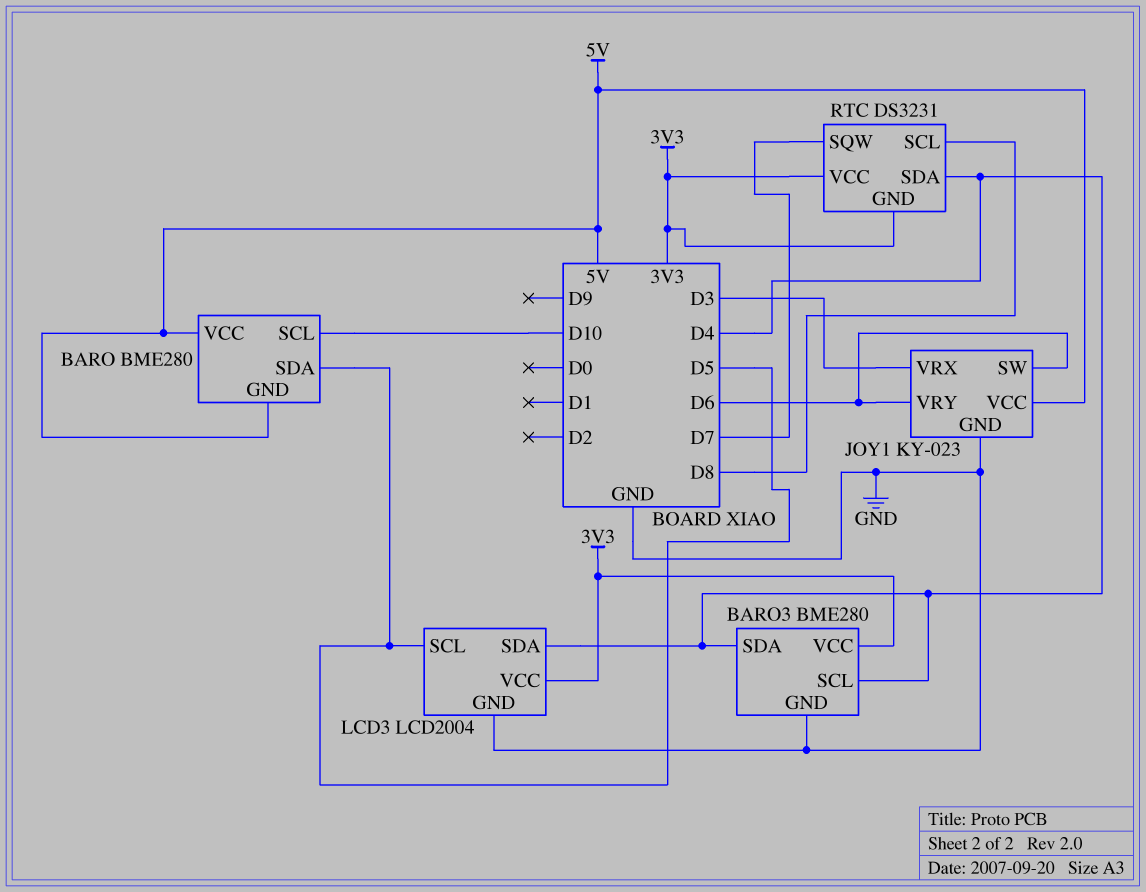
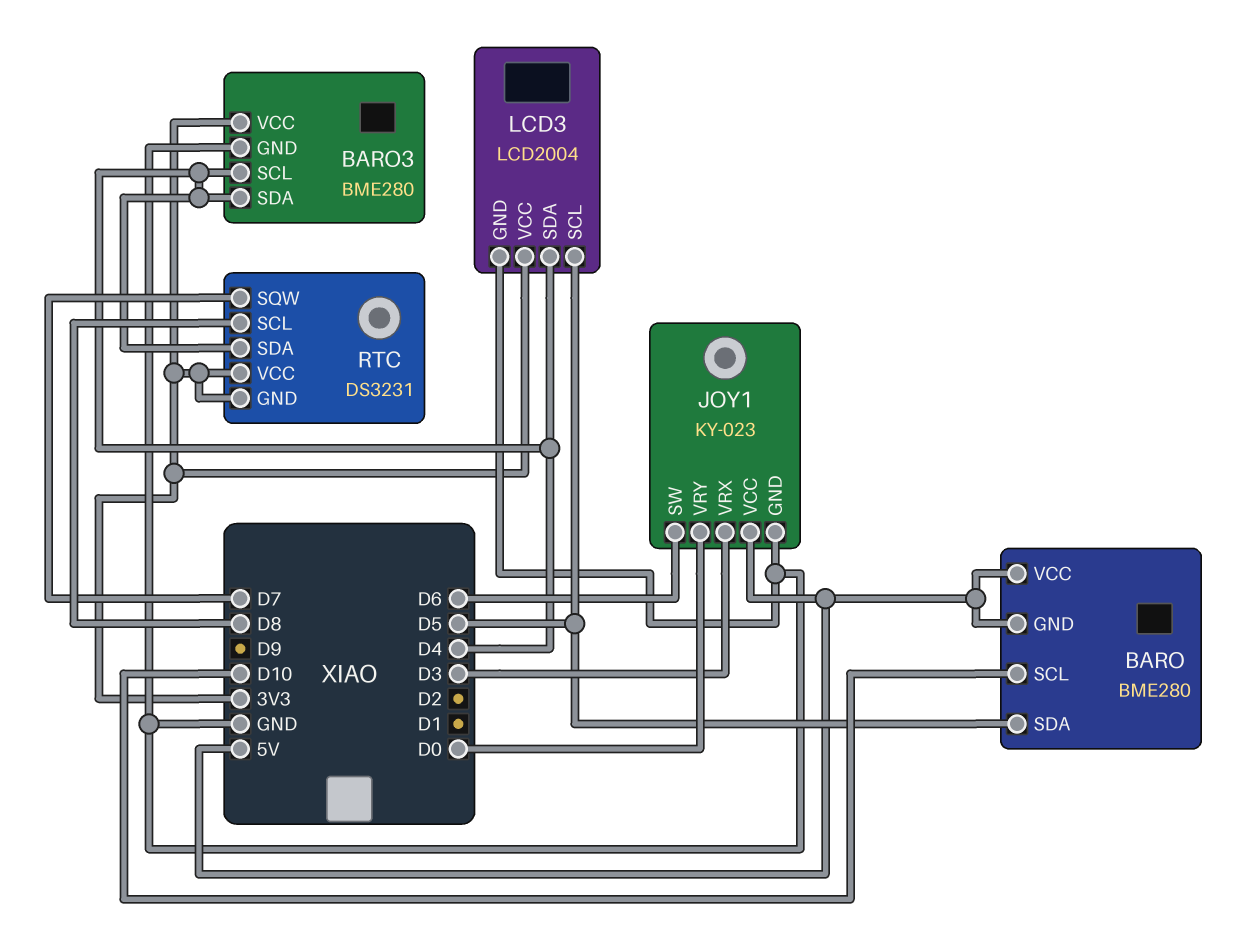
JOY1 pin VRY: D6 -> D0

